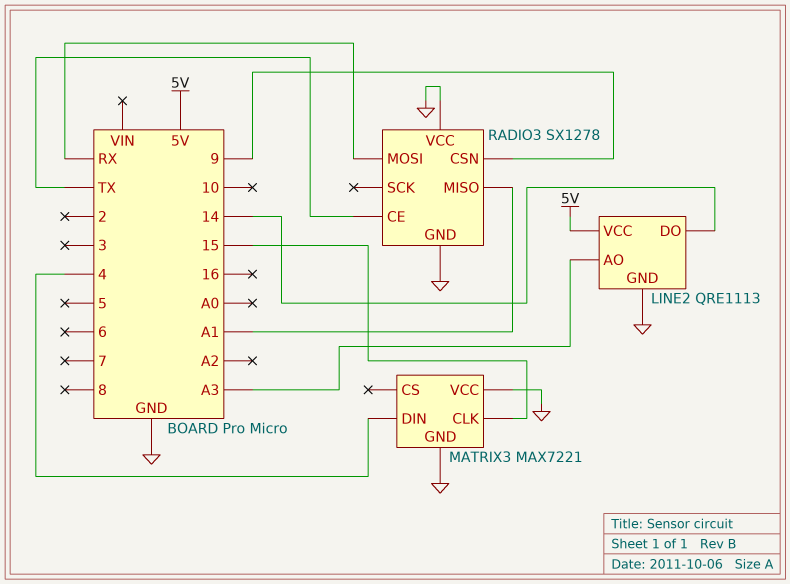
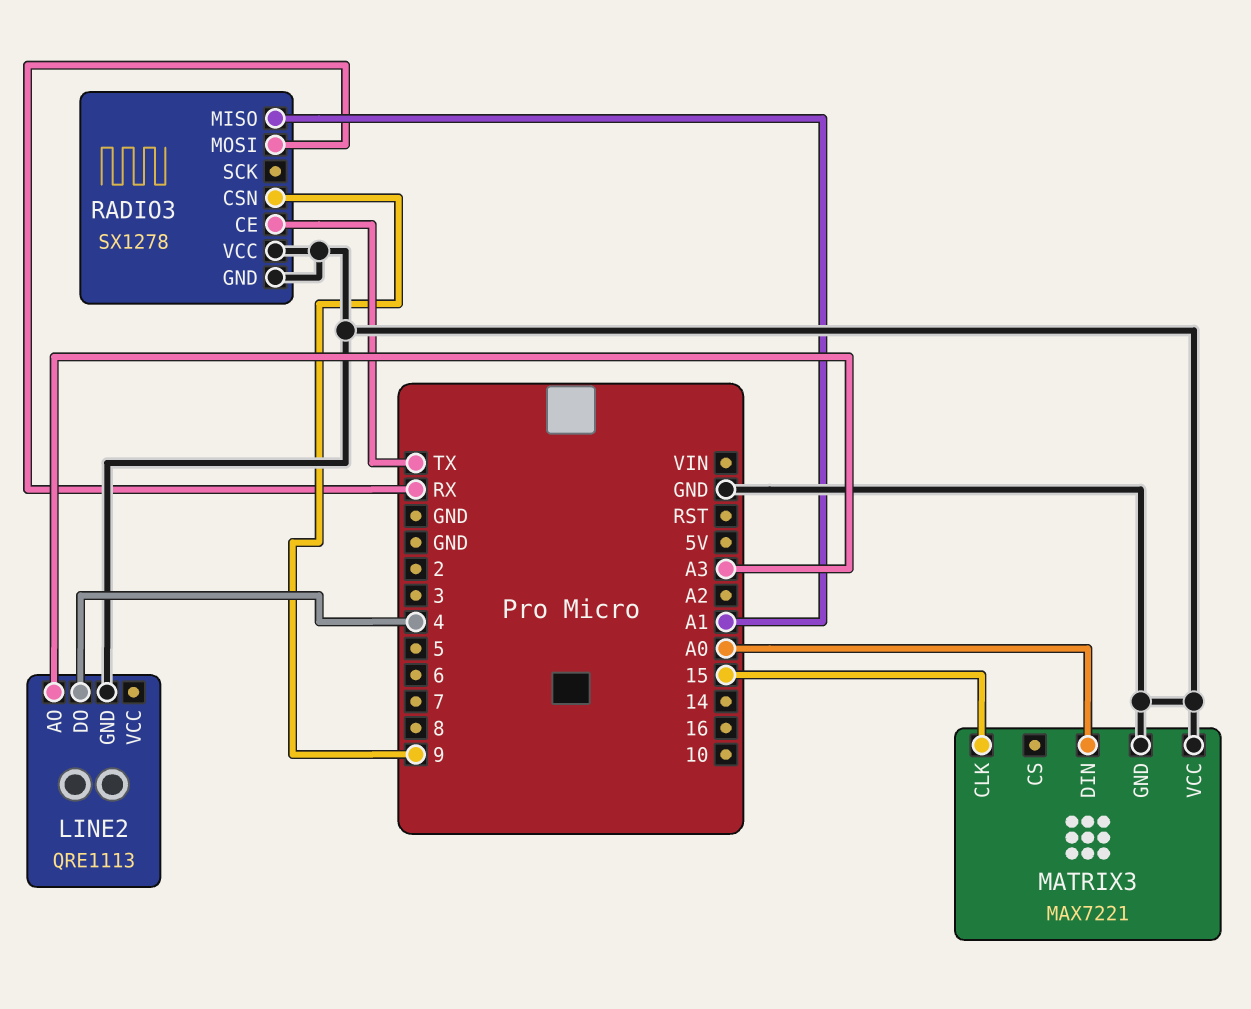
LINE2 pin DO: 14 -> 4
LINE2 pin VCC: 5V -> none
MATRIX3 pin DIN: 4 -> A0

